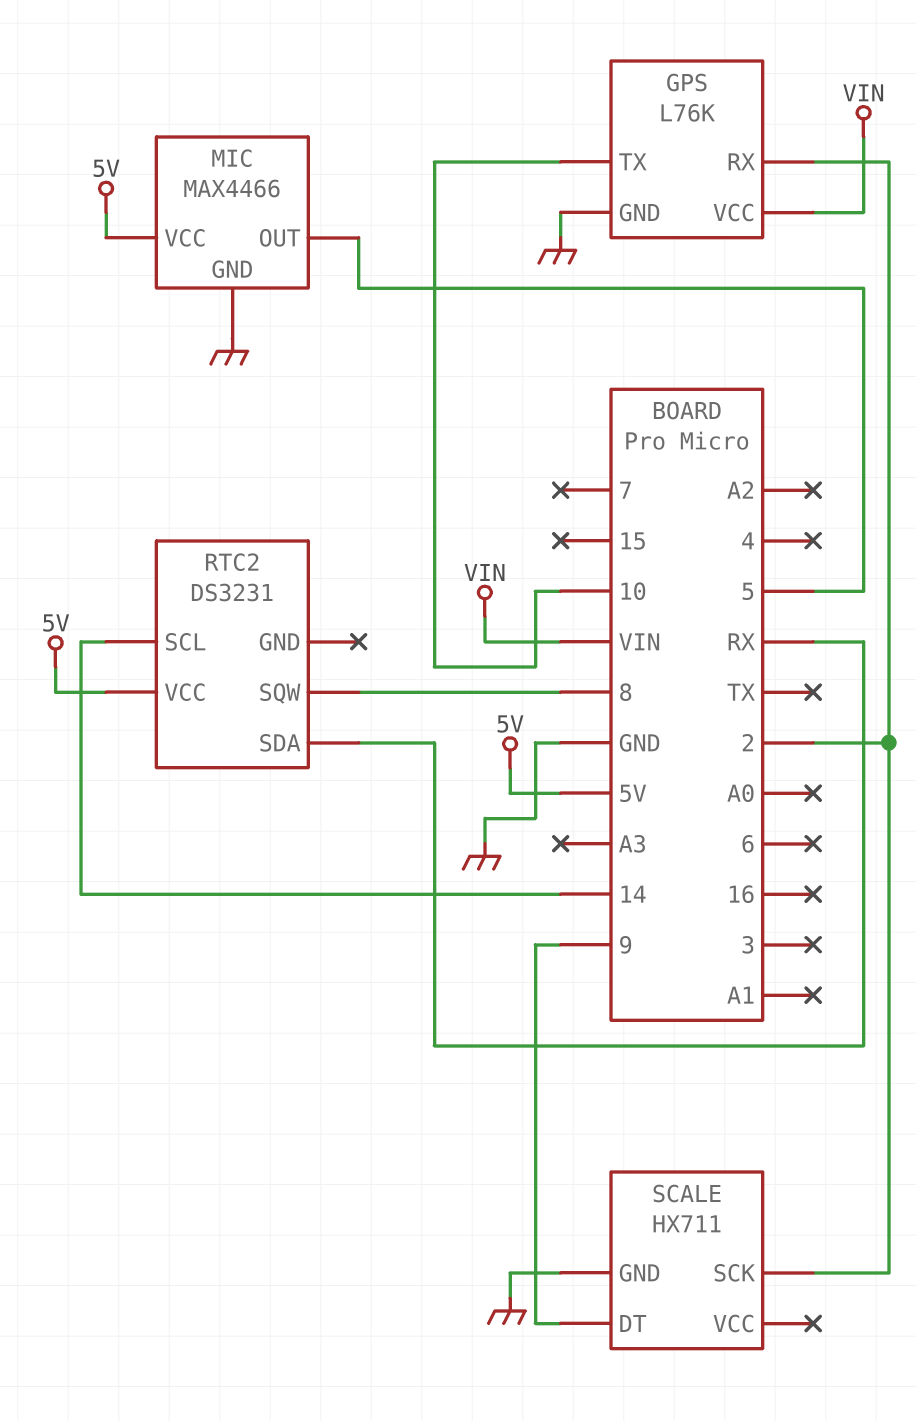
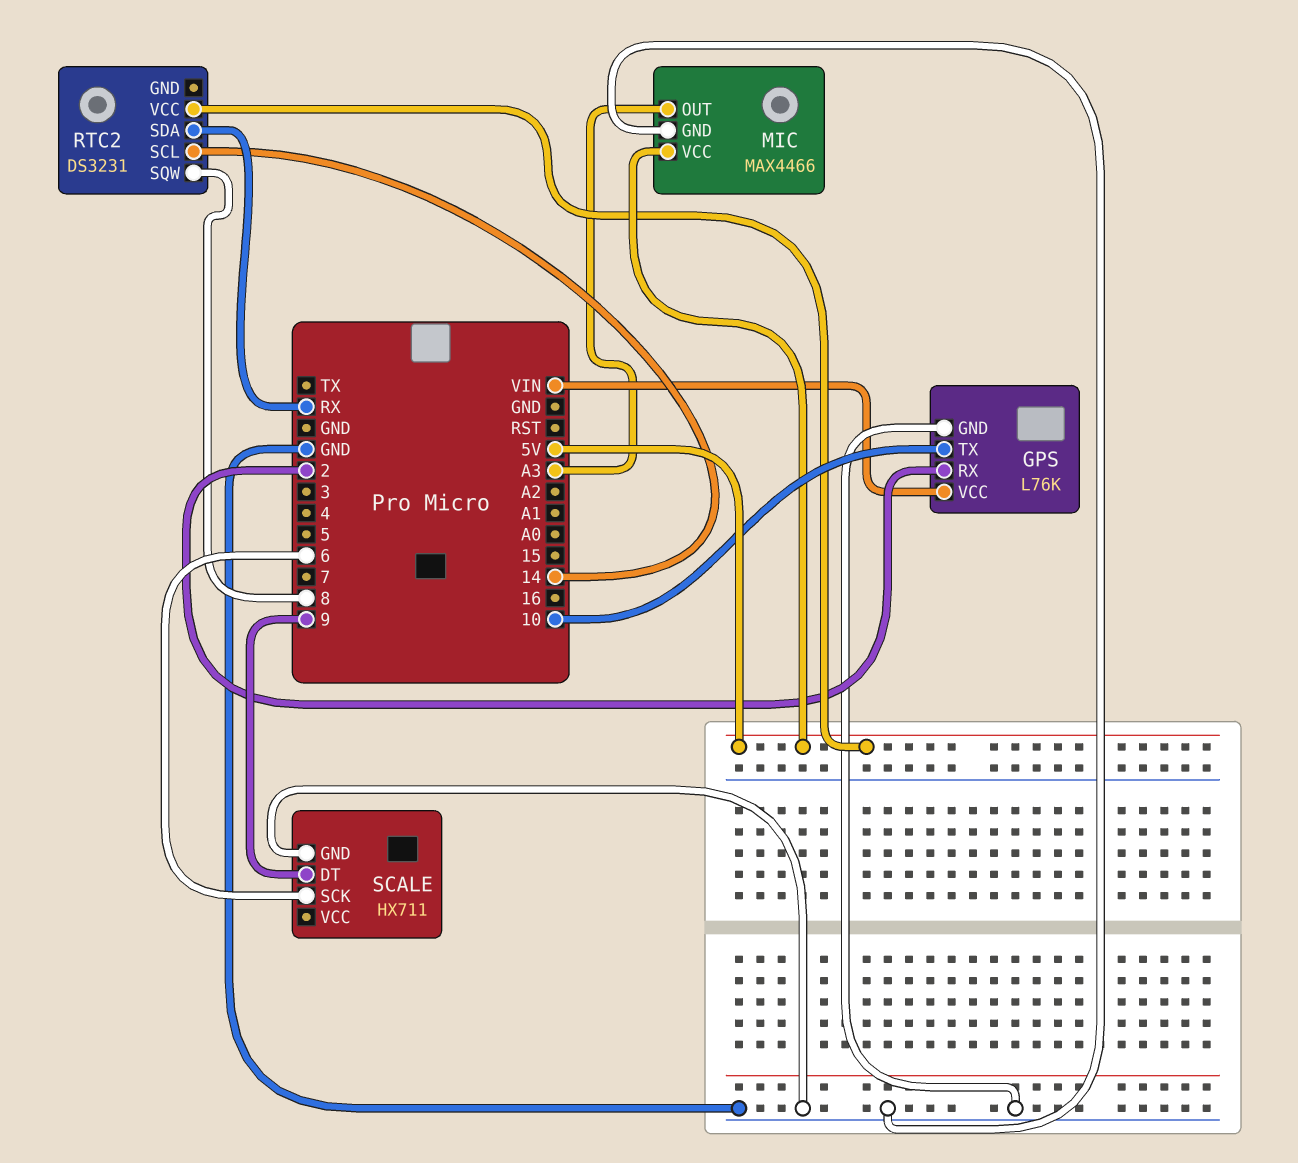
MIC pin OUT: 5 -> A3
SCALE pin SCK: 2 -> 6

